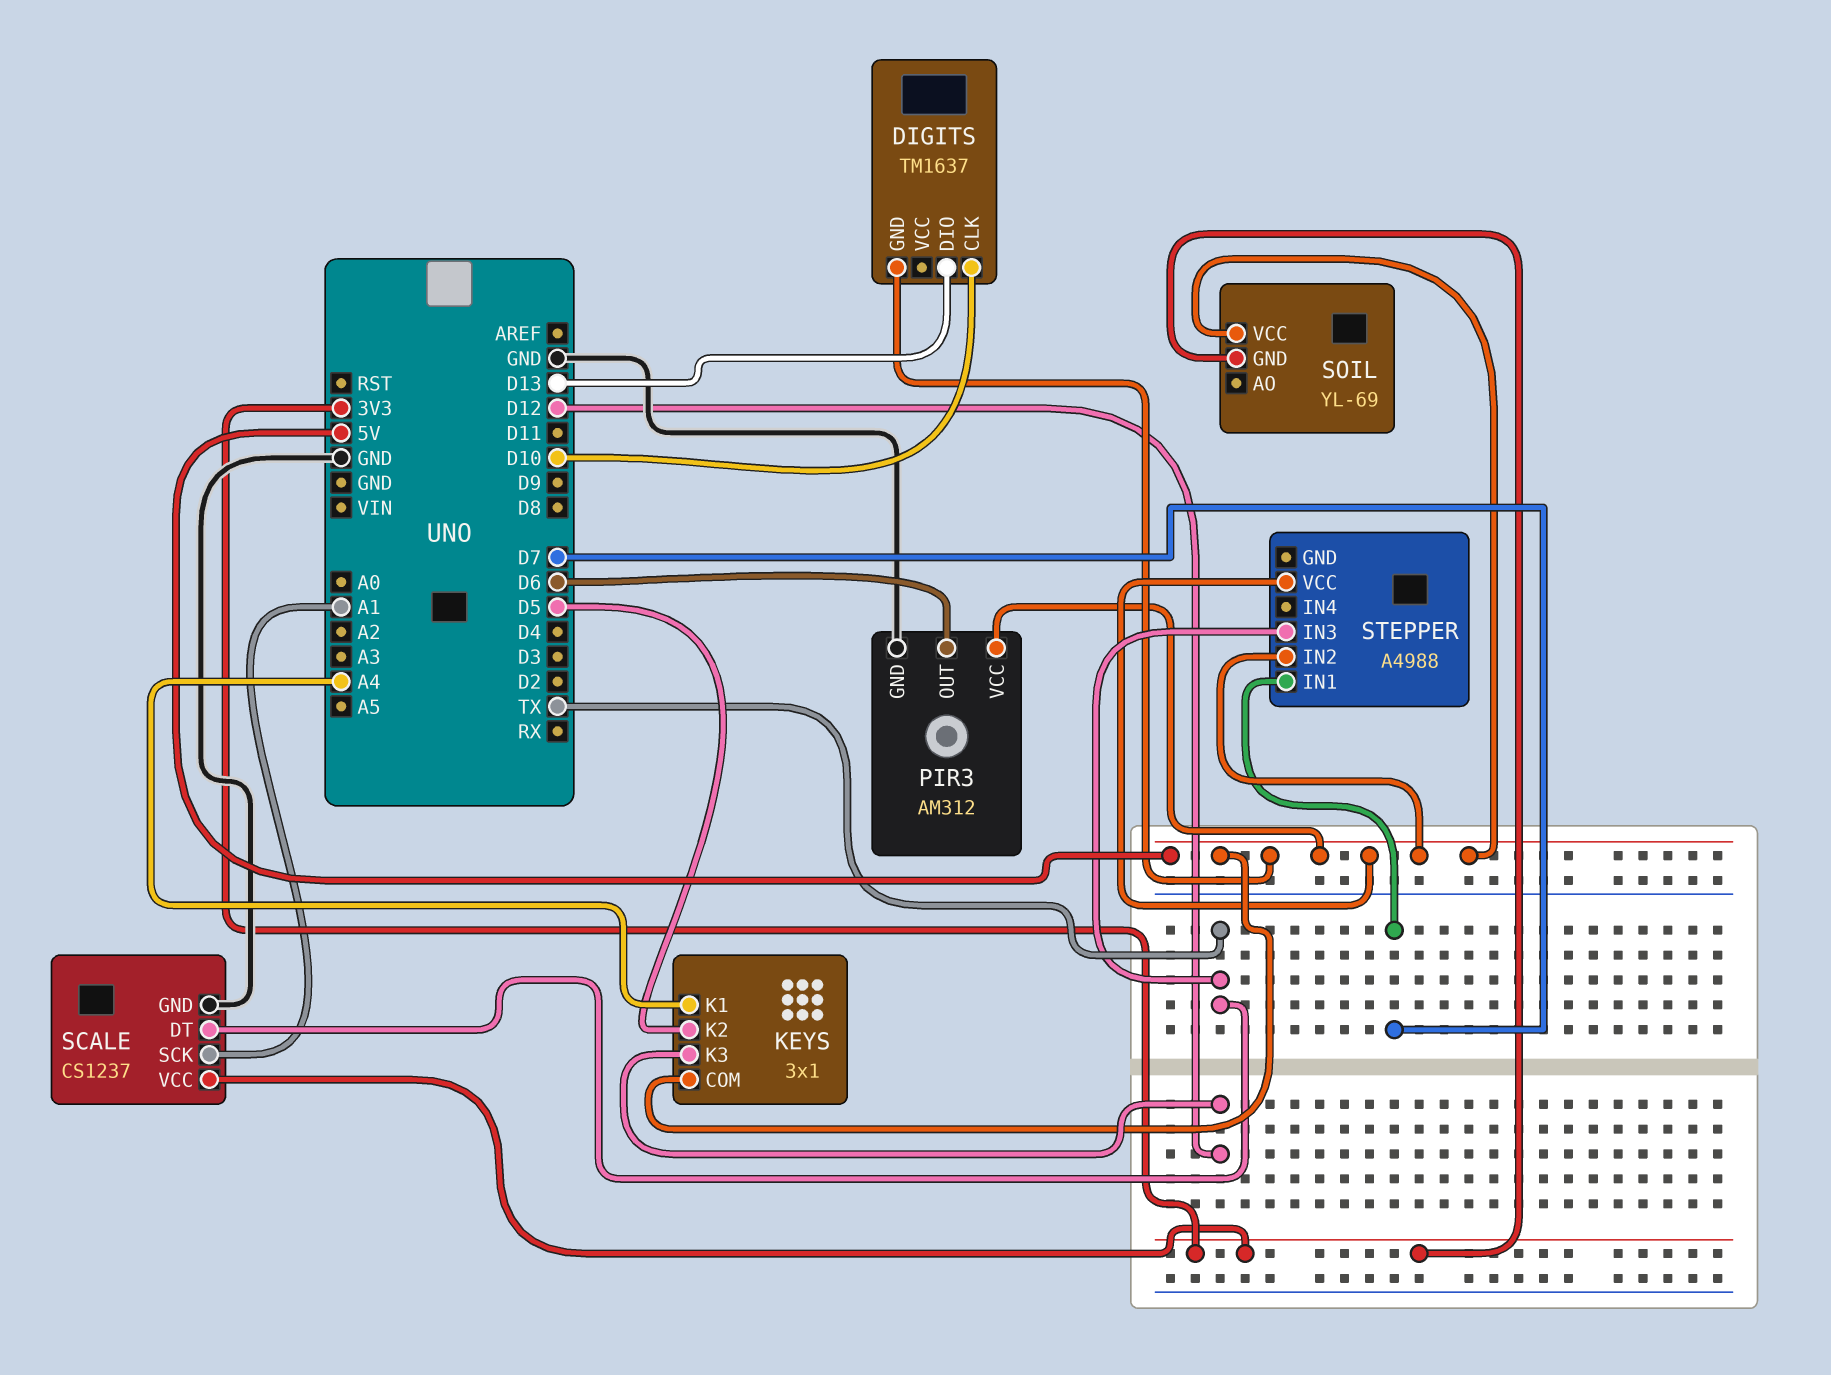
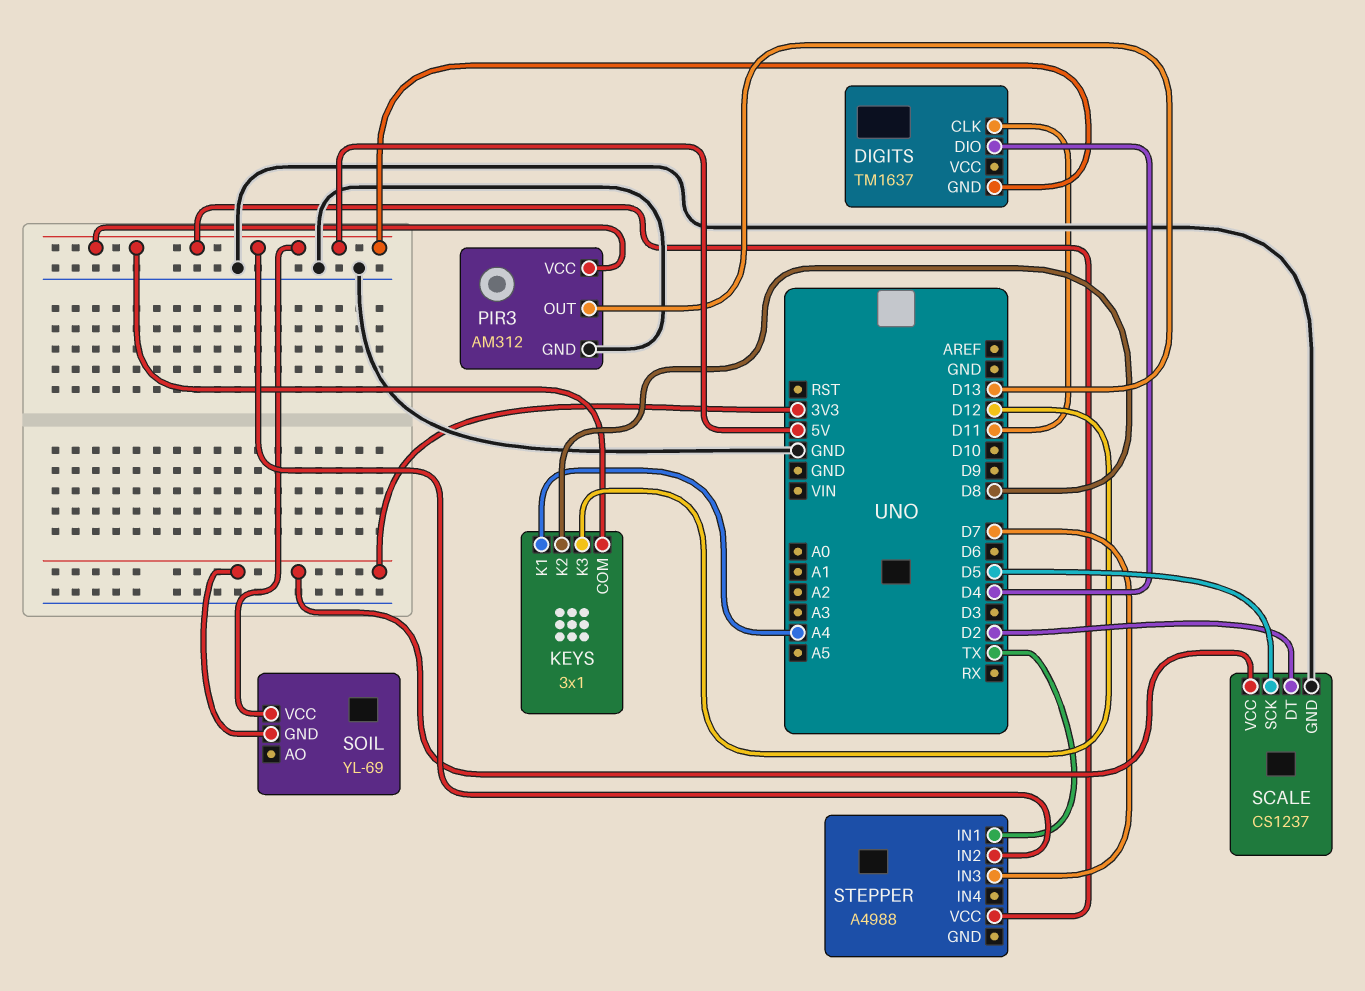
DIGITS pin CLK: D10 -> D11
DIGITS pin DIO: D13 -> D4
KEYS pin K2: D5 -> D8
PIR3 pin OUT: D6 -> D13
SCALE pin DT: TX -> D2
SCALE pin SCK: A1 -> D5
STEPPER pin IN1: D7 -> TX
STEPPER pin IN3: TX -> D7

